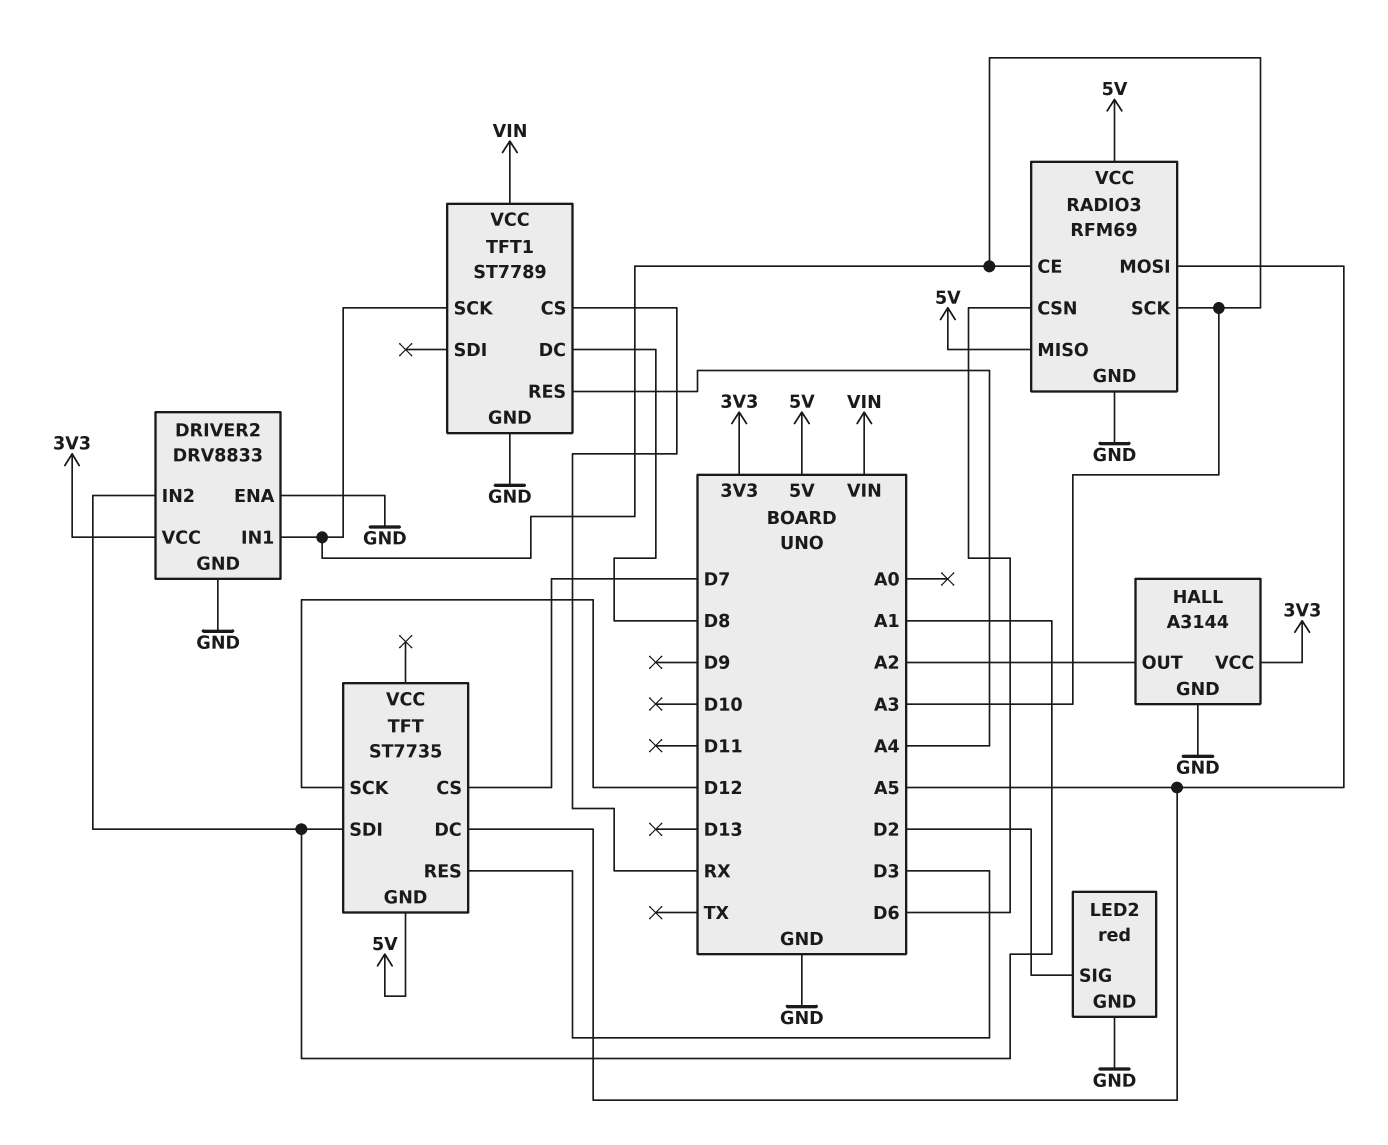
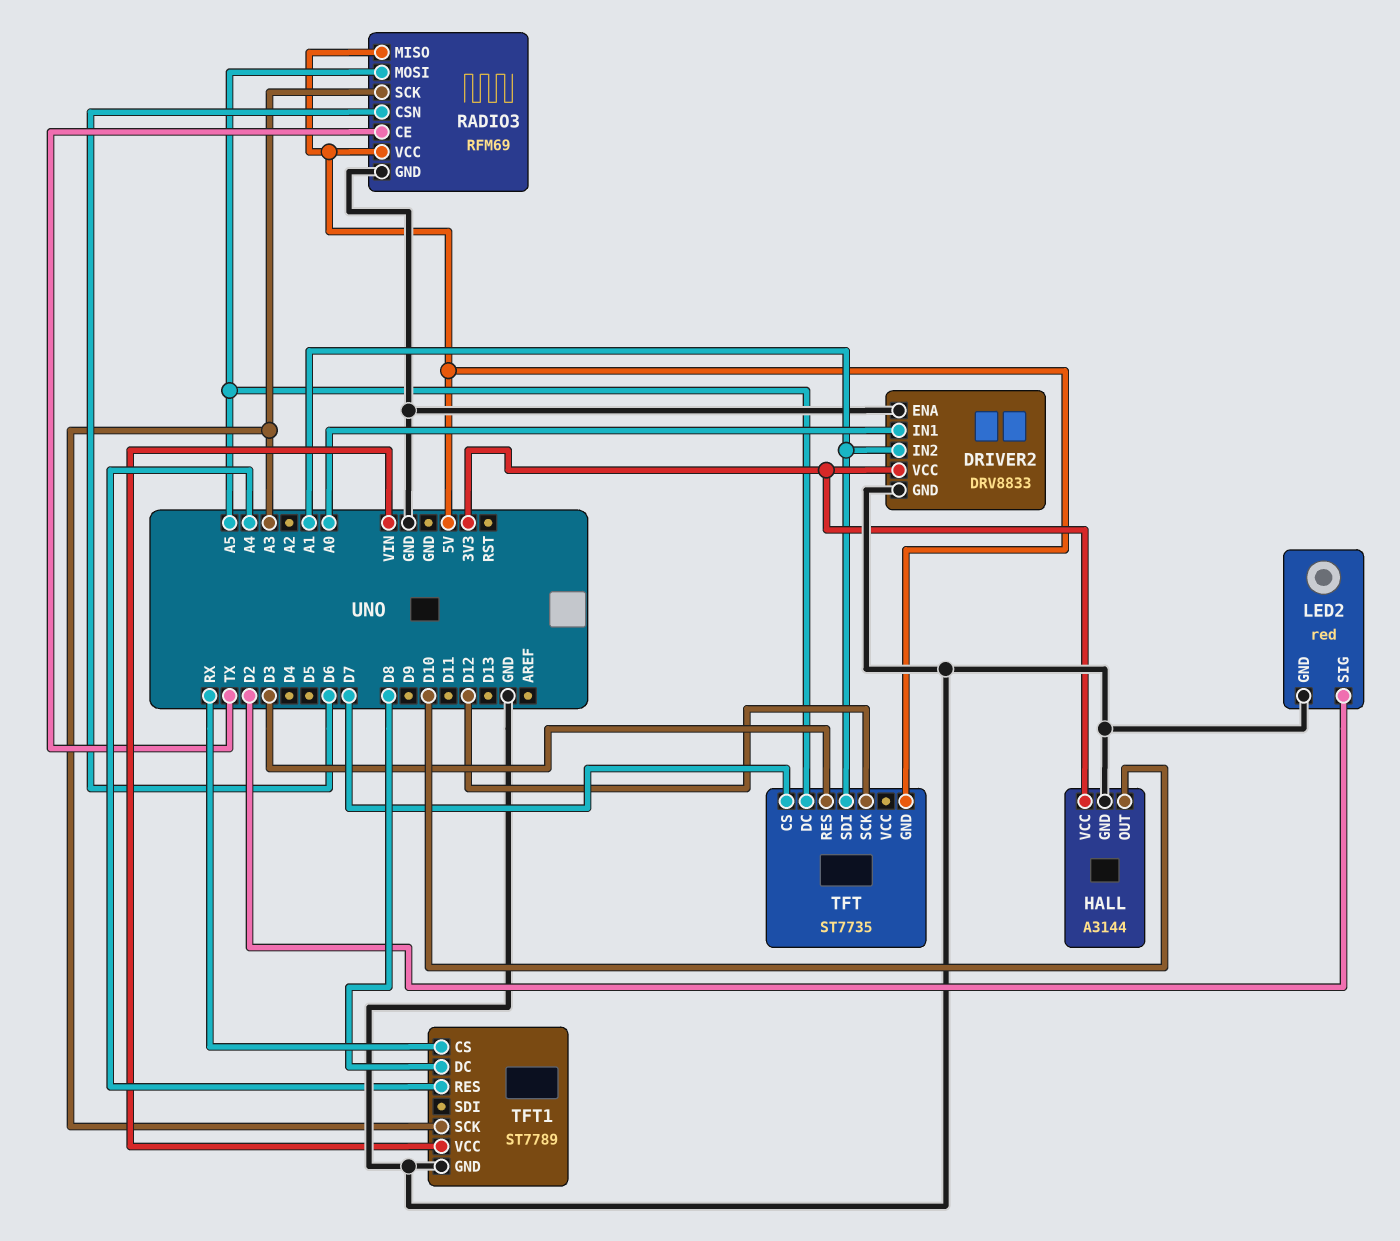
DRIVER2 pin IN1: A3 -> A0
HALL pin OUT: A2 -> D10
RADIO3 pin CE: A3 -> TX

